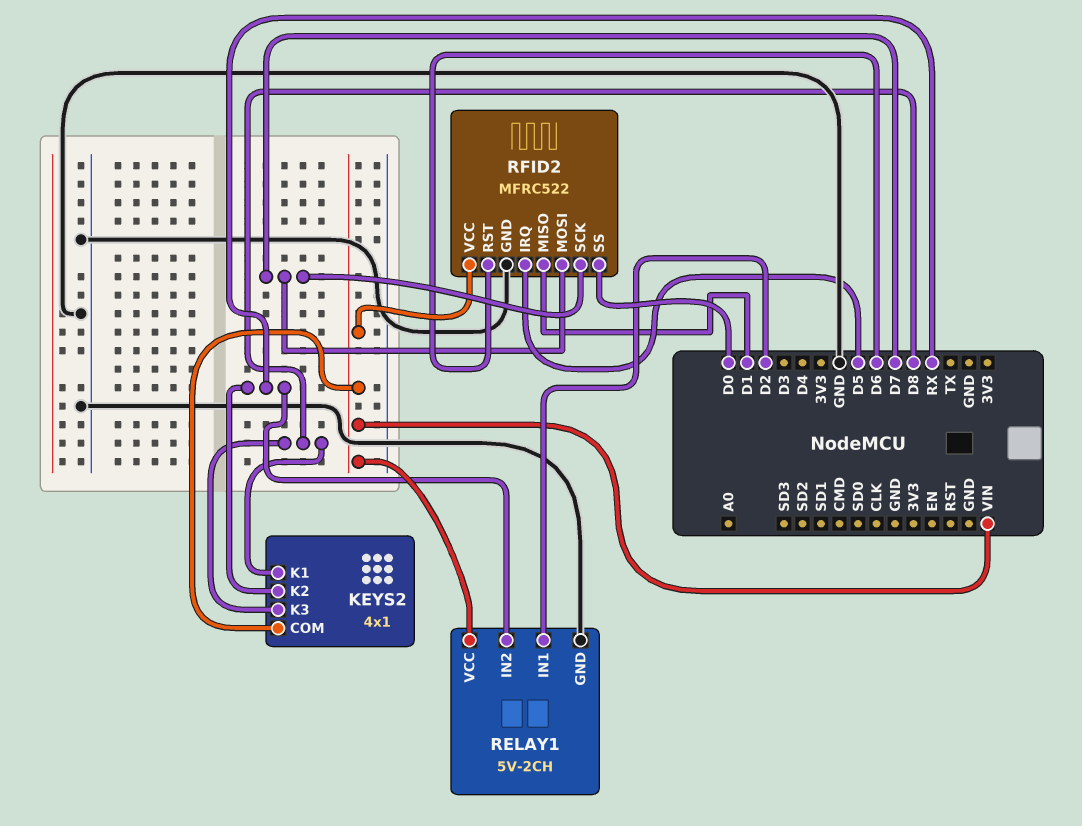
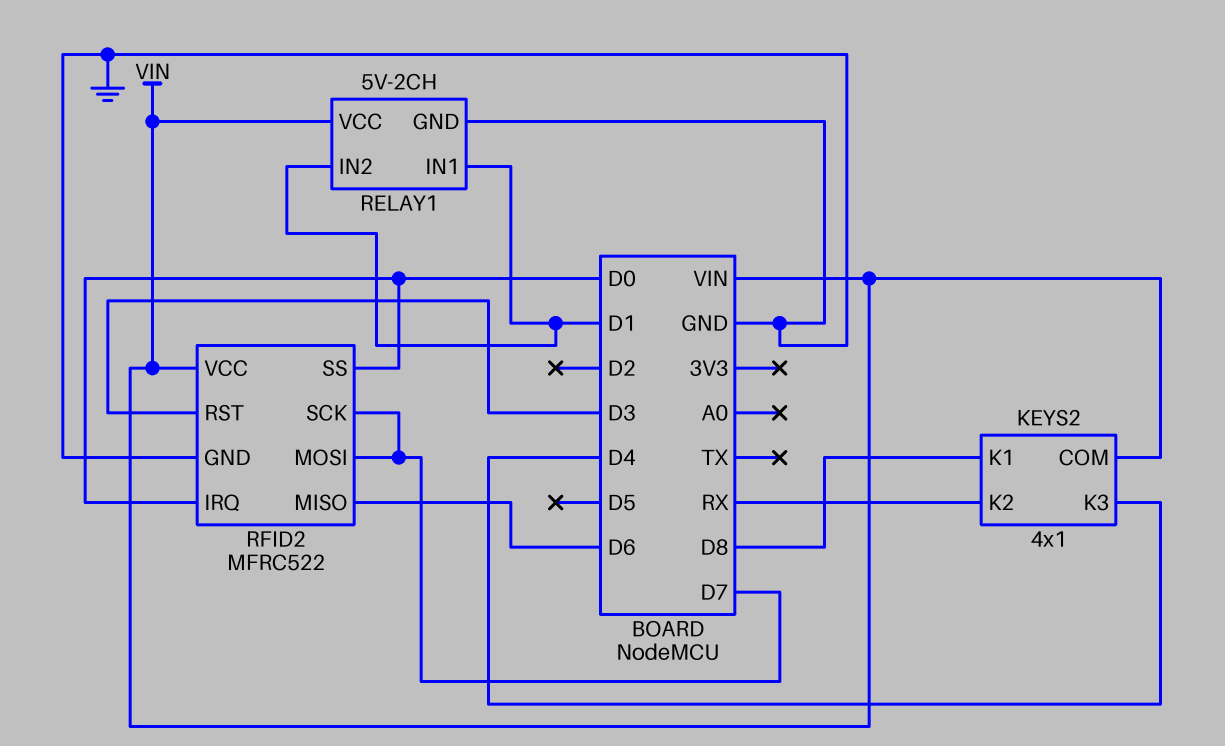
KEYS2 pin K3: D8 -> D4
RELAY1 pin IN1: D2 -> D1
RELAY1 pin IN2: RX -> D1
RFID2 pin IRQ: D5 -> D0
RFID2 pin MISO: D1 -> D6
RFID2 pin RST: D6 -> D3

